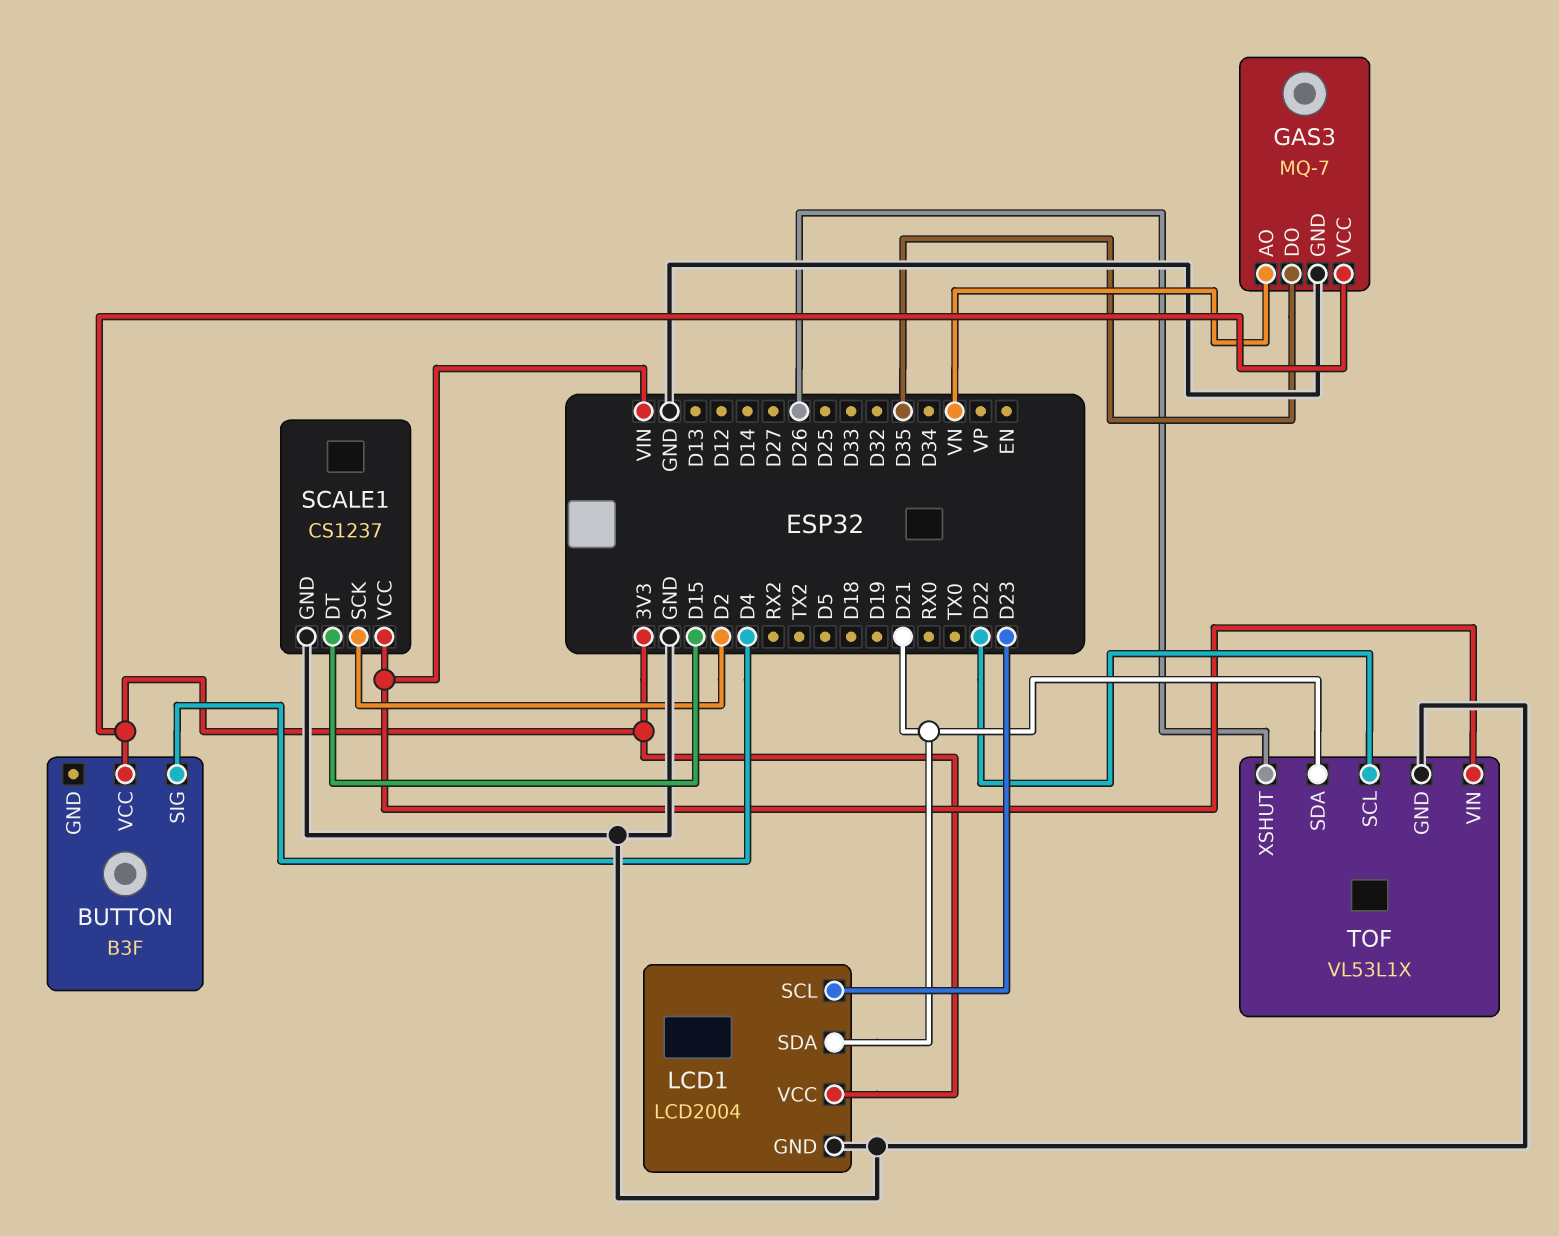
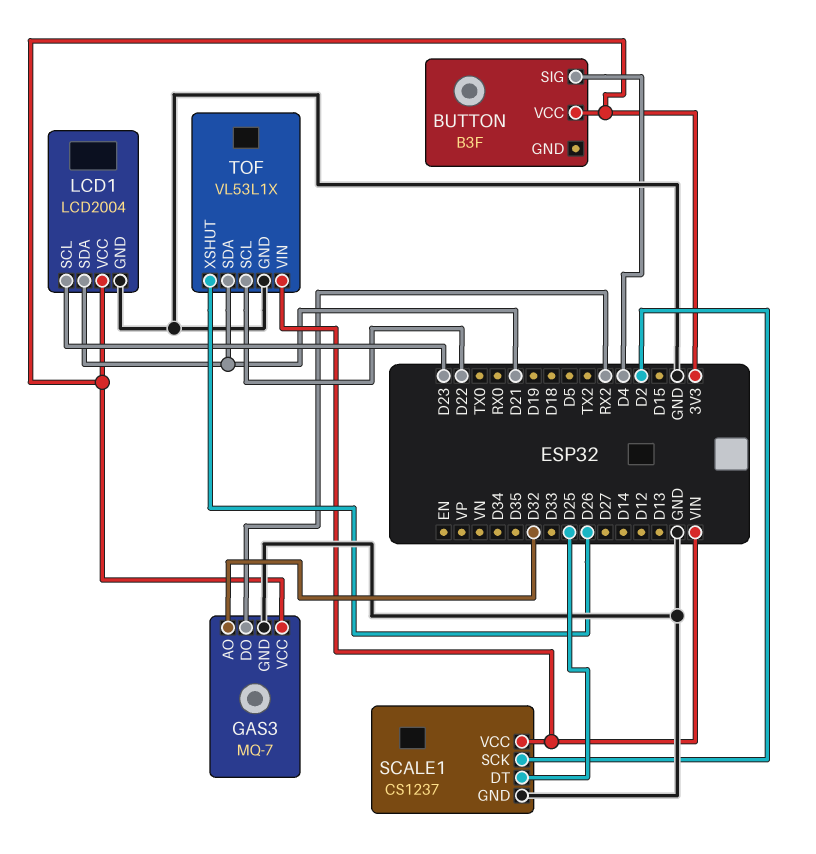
GAS3 pin AO: VN -> D32
GAS3 pin DO: D35 -> RX2
SCALE1 pin DT: D15 -> D25

